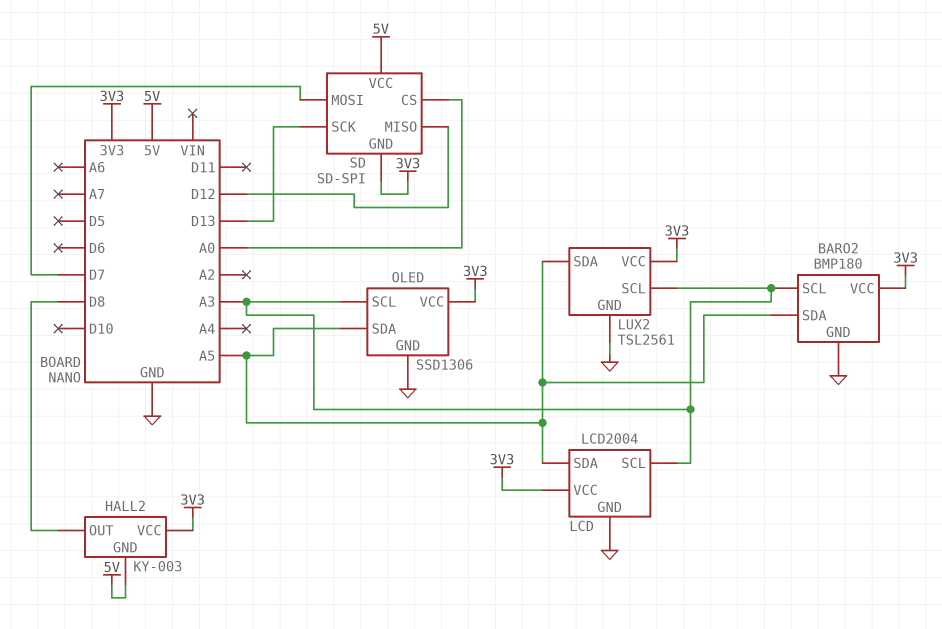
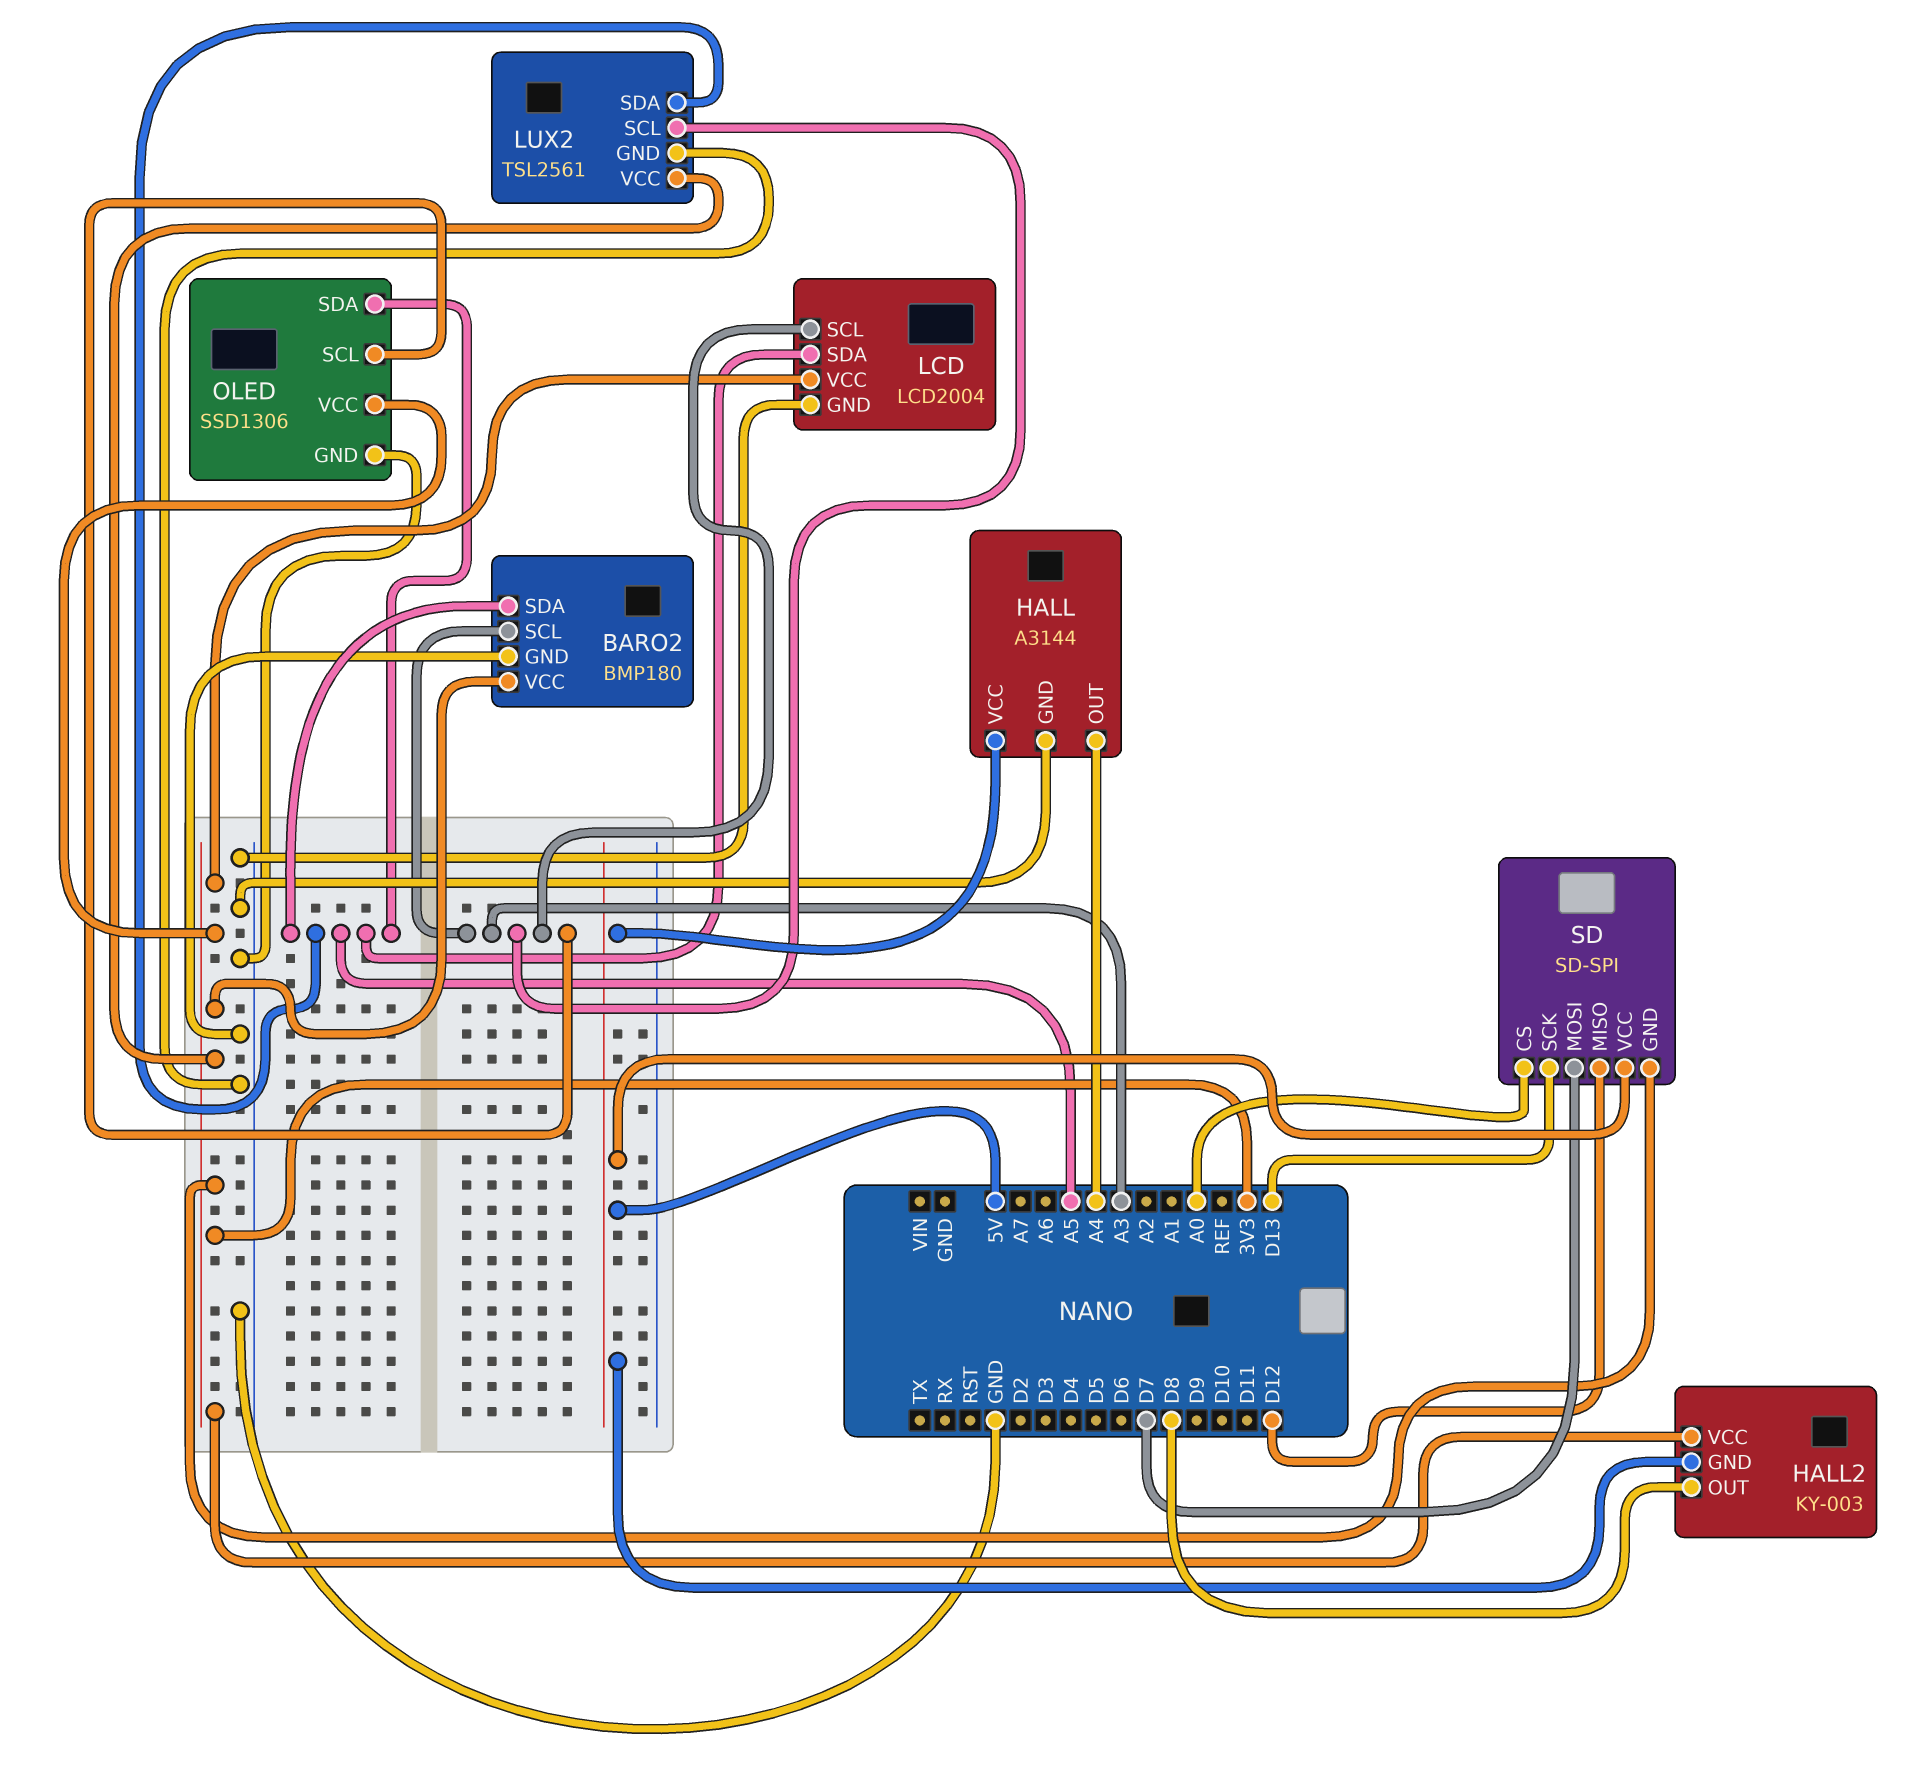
HALL: none -> A3144
HALL pin GND: none -> GND
HALL pin OUT: none -> A4
HALL pin VCC: none -> 5V

